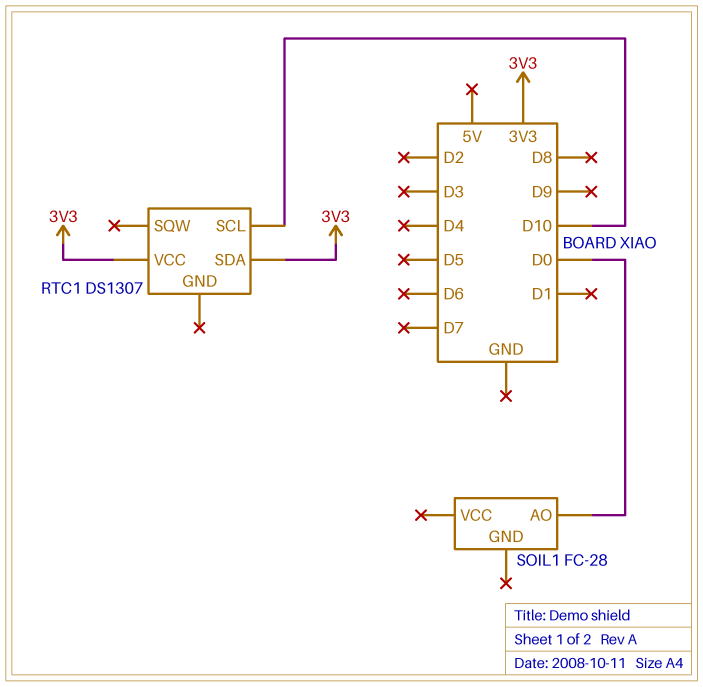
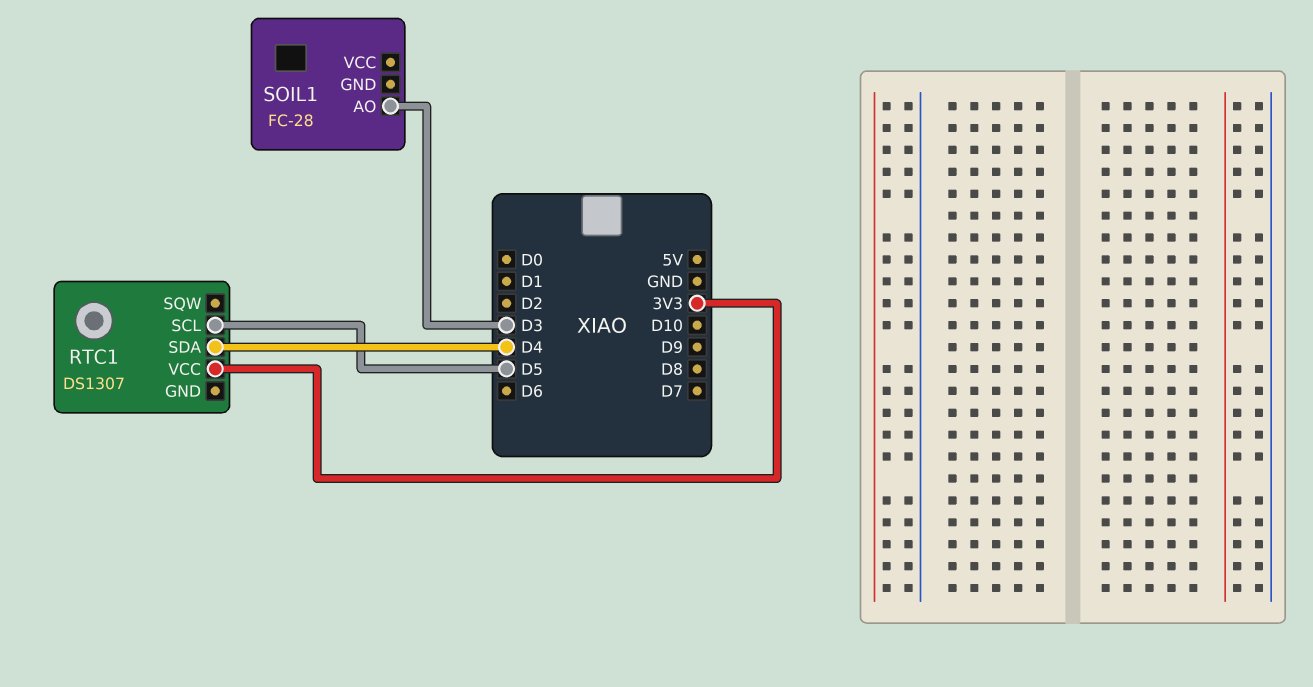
RTC1 pin SCL: D10 -> D5
RTC1 pin SDA: 3V3 -> D4
SOIL1 pin AO: D0 -> D3

